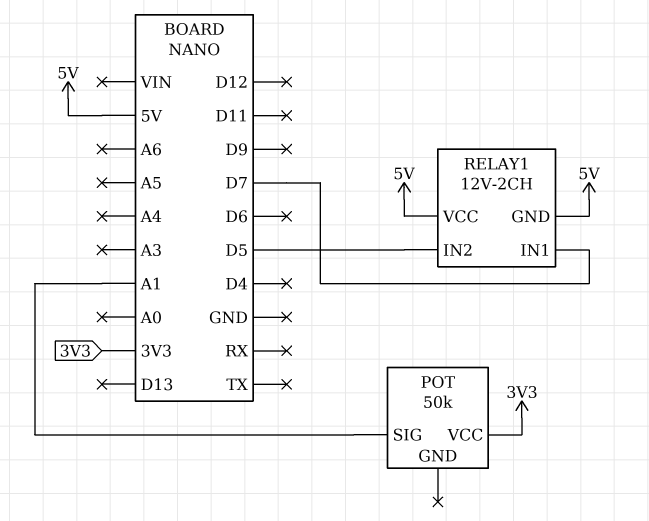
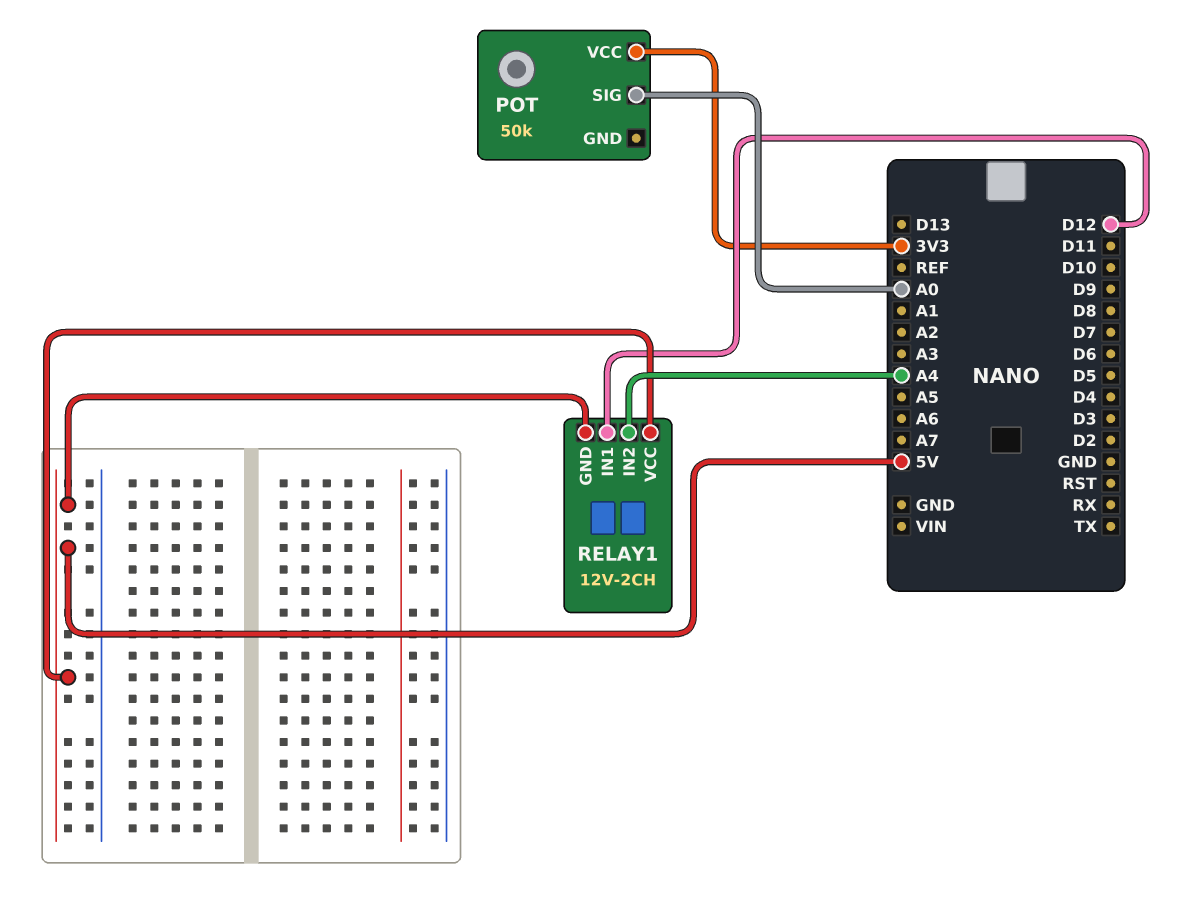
POT pin SIG: A1 -> A0
RELAY1 pin IN1: D7 -> D12
RELAY1 pin IN2: D5 -> A4

